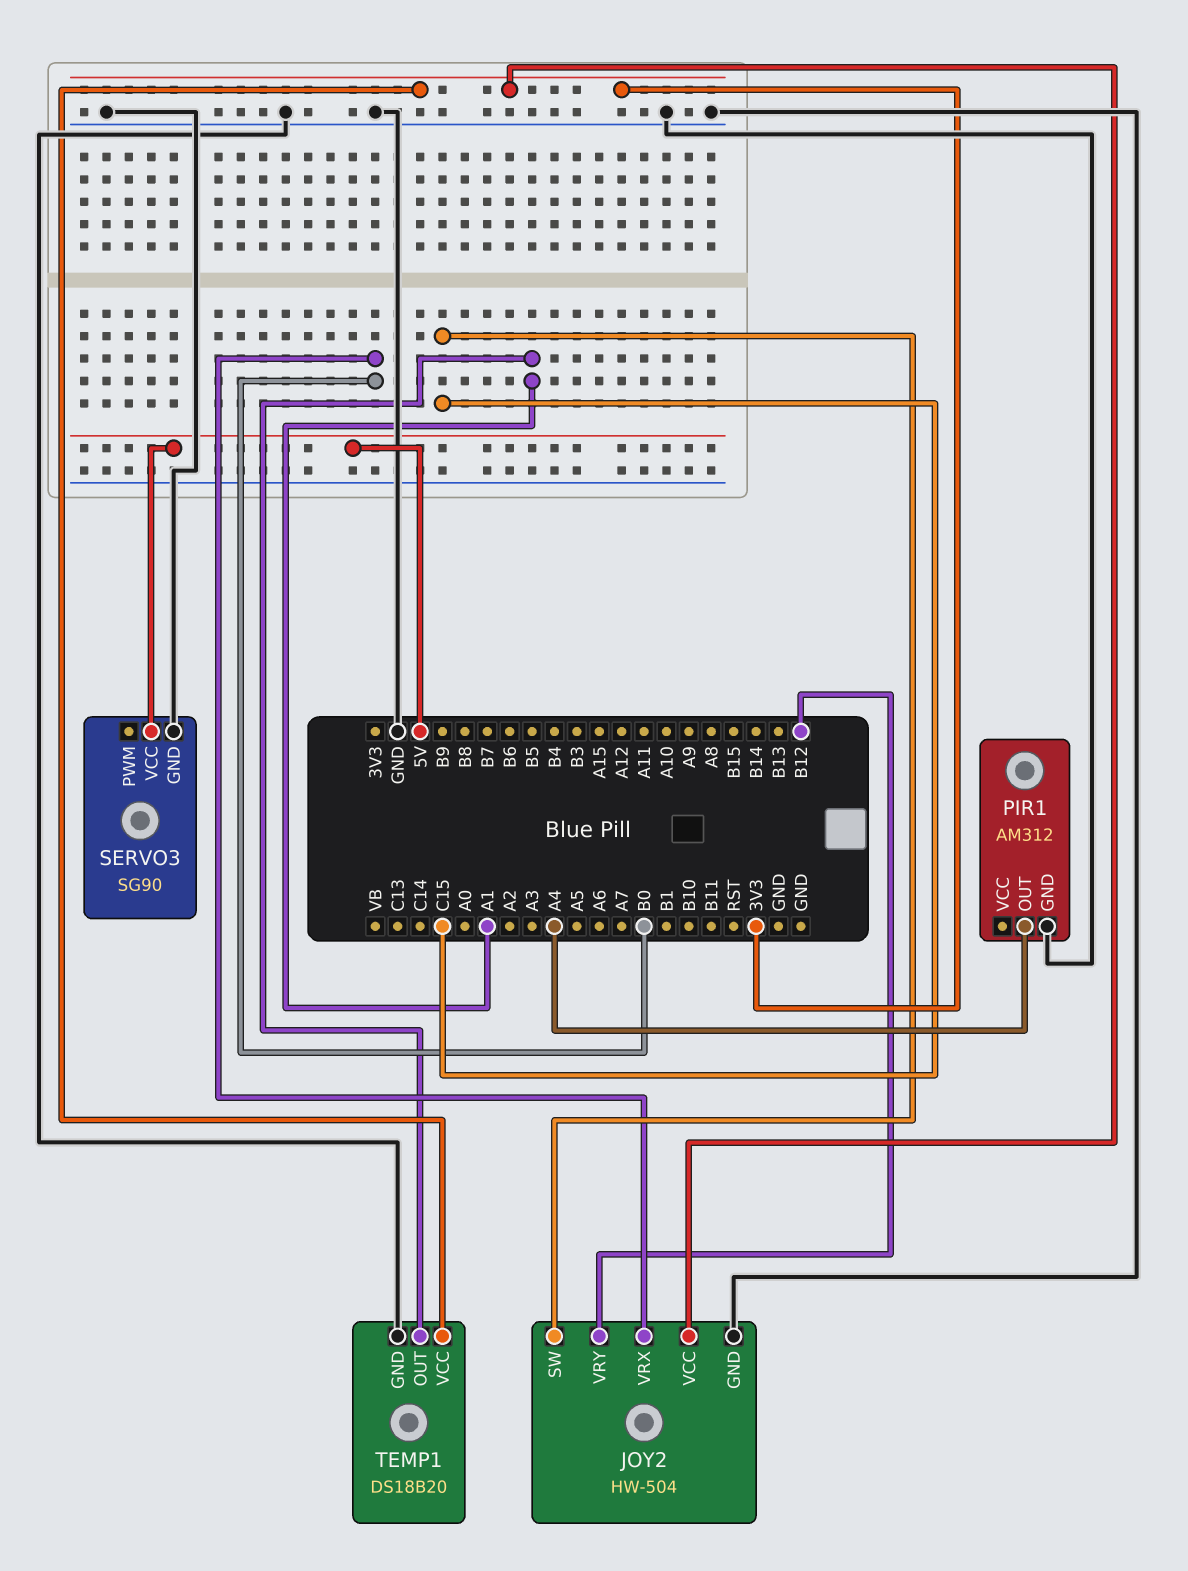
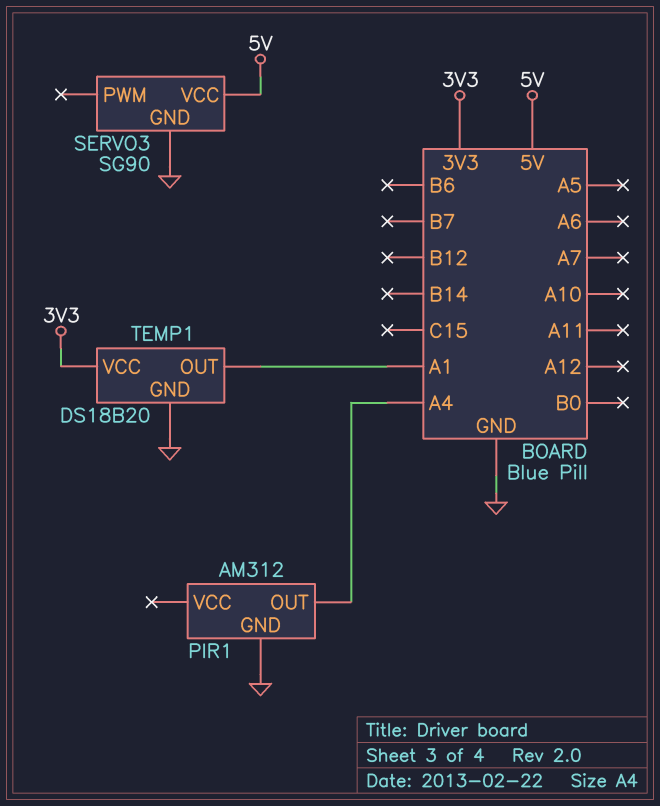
JOY2: HW-504 -> none
JOY2 pin GND: GND -> none
JOY2 pin SW: C15 -> none
JOY2 pin VCC: 3V3 -> none
JOY2 pin VRX: B0 -> none
JOY2 pin VRY: B12 -> none

